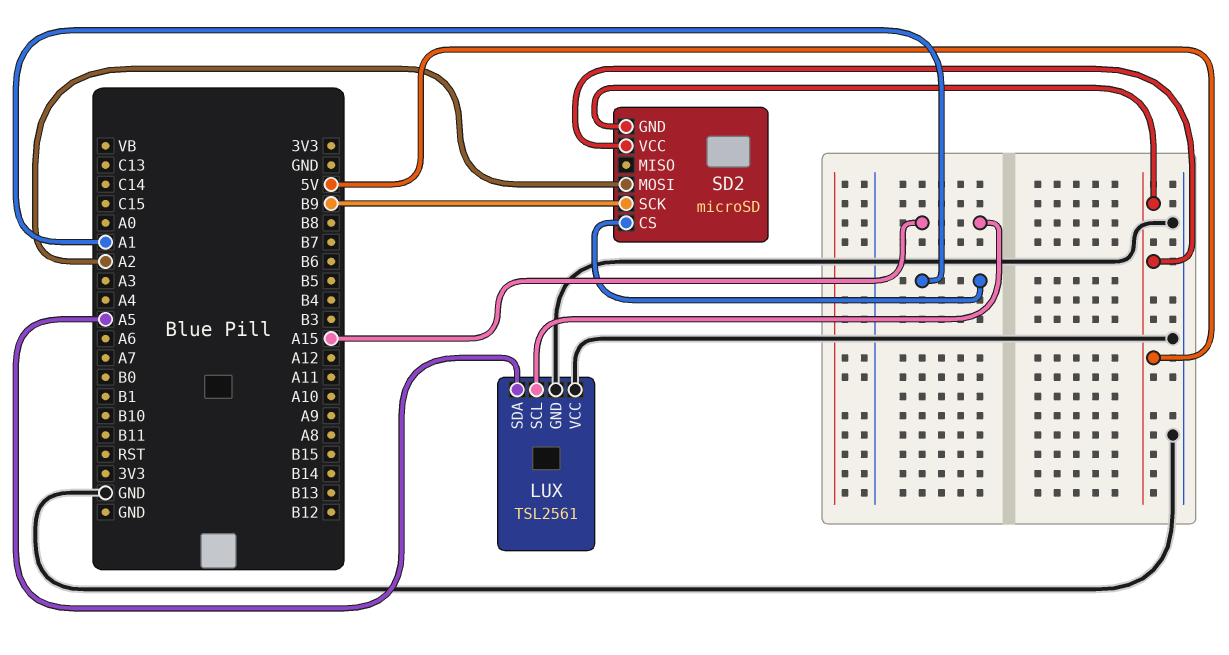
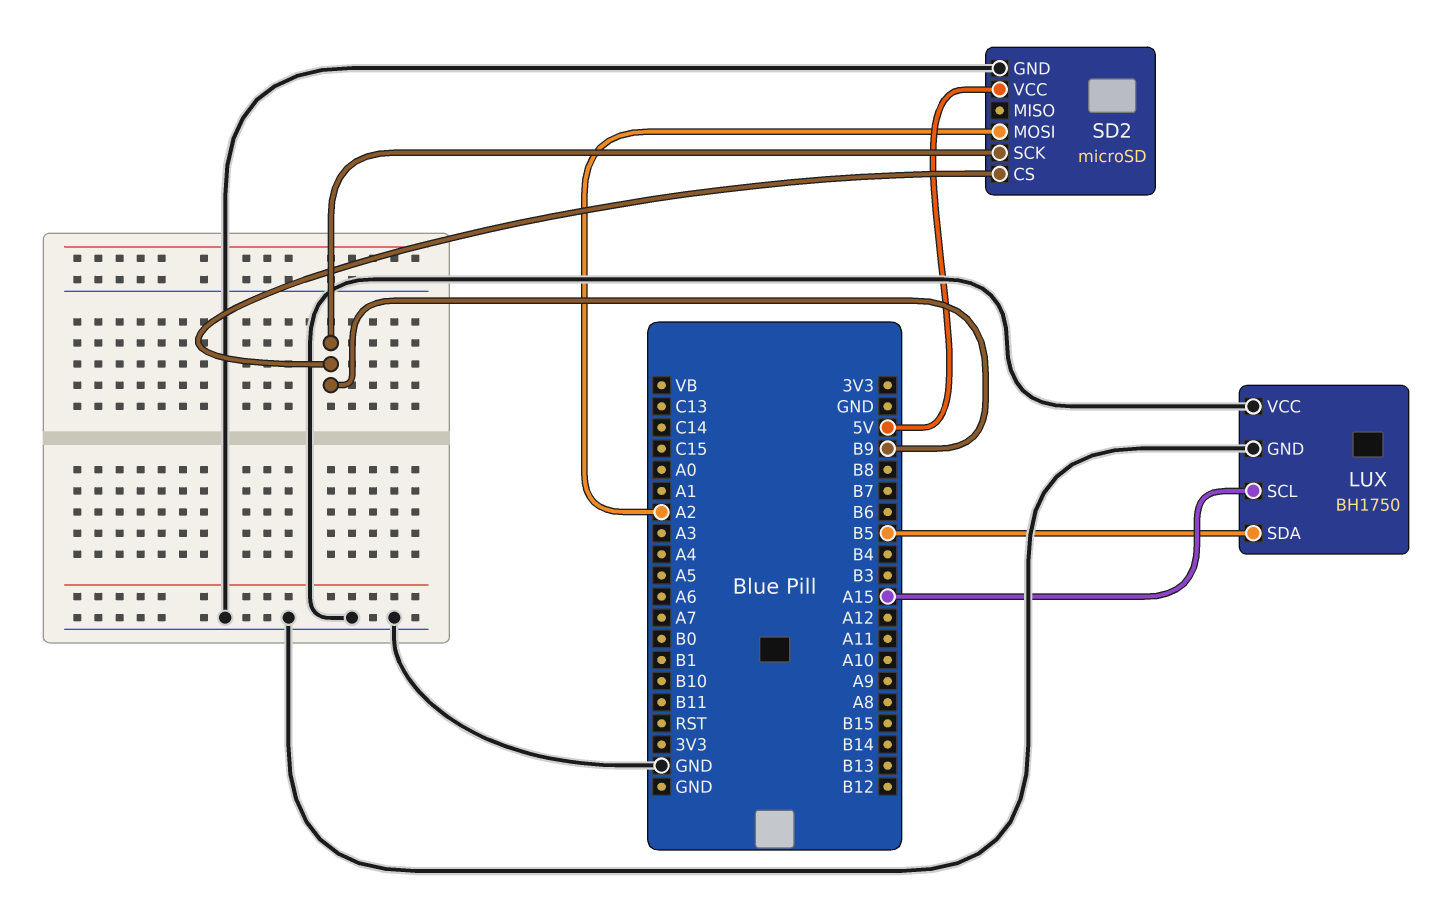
LUX: TSL2561 -> BH1750
LUX pin SDA: A5 -> B5
SD2 pin CS: A1 -> B9
SD2 pin GND: 5V -> GND

